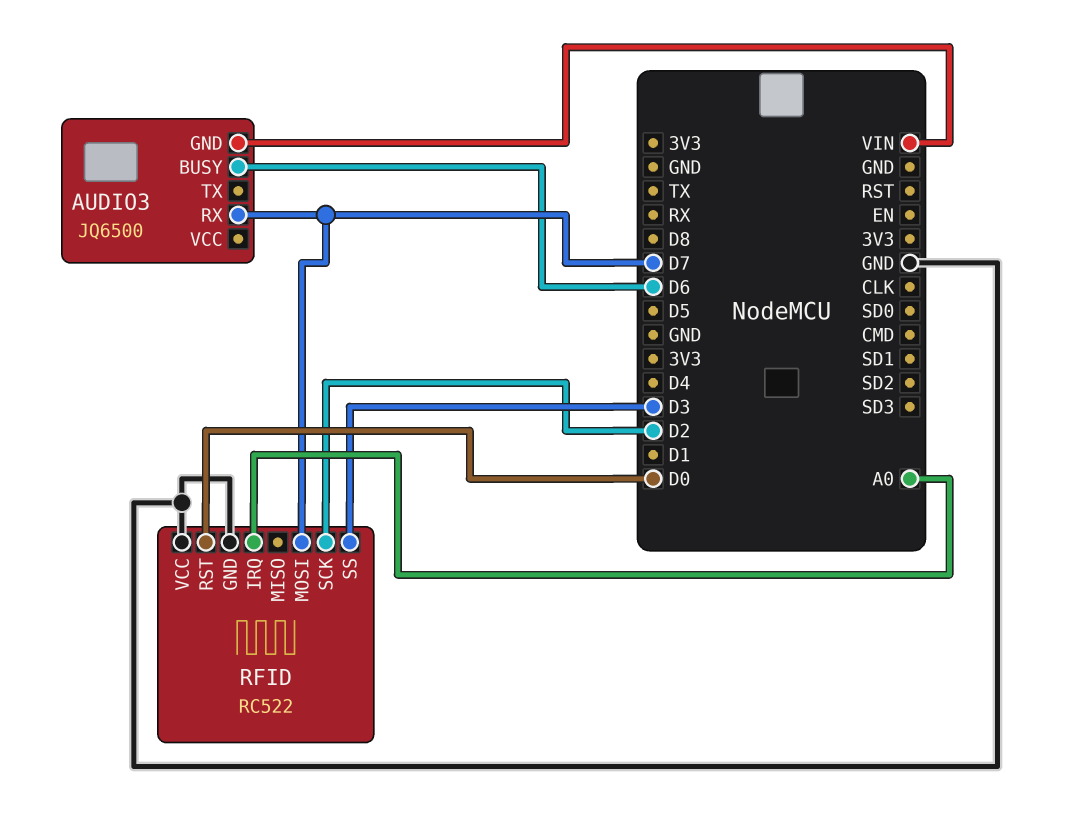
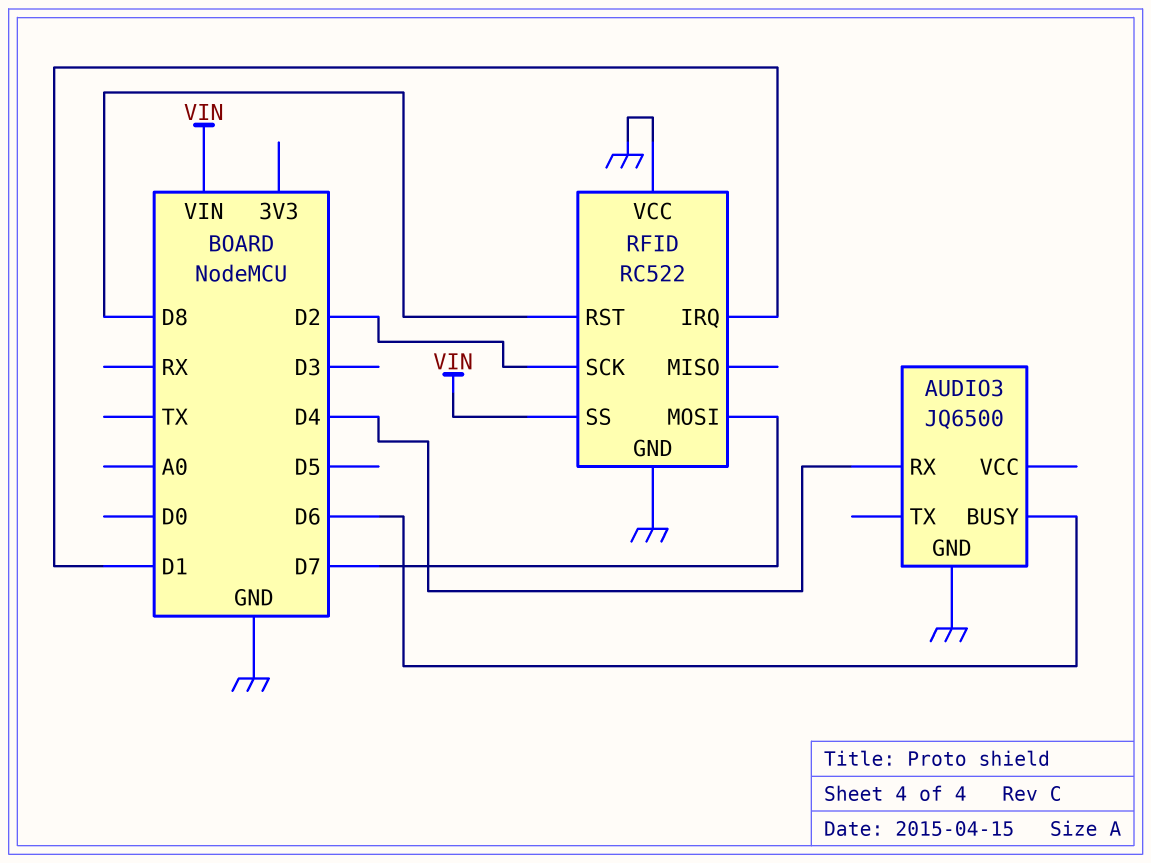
AUDIO3 pin GND: VIN -> GND
AUDIO3 pin RX: D7 -> D4
RFID pin IRQ: A0 -> D1
RFID pin RST: D0 -> D8
RFID pin SS: D3 -> VIN

